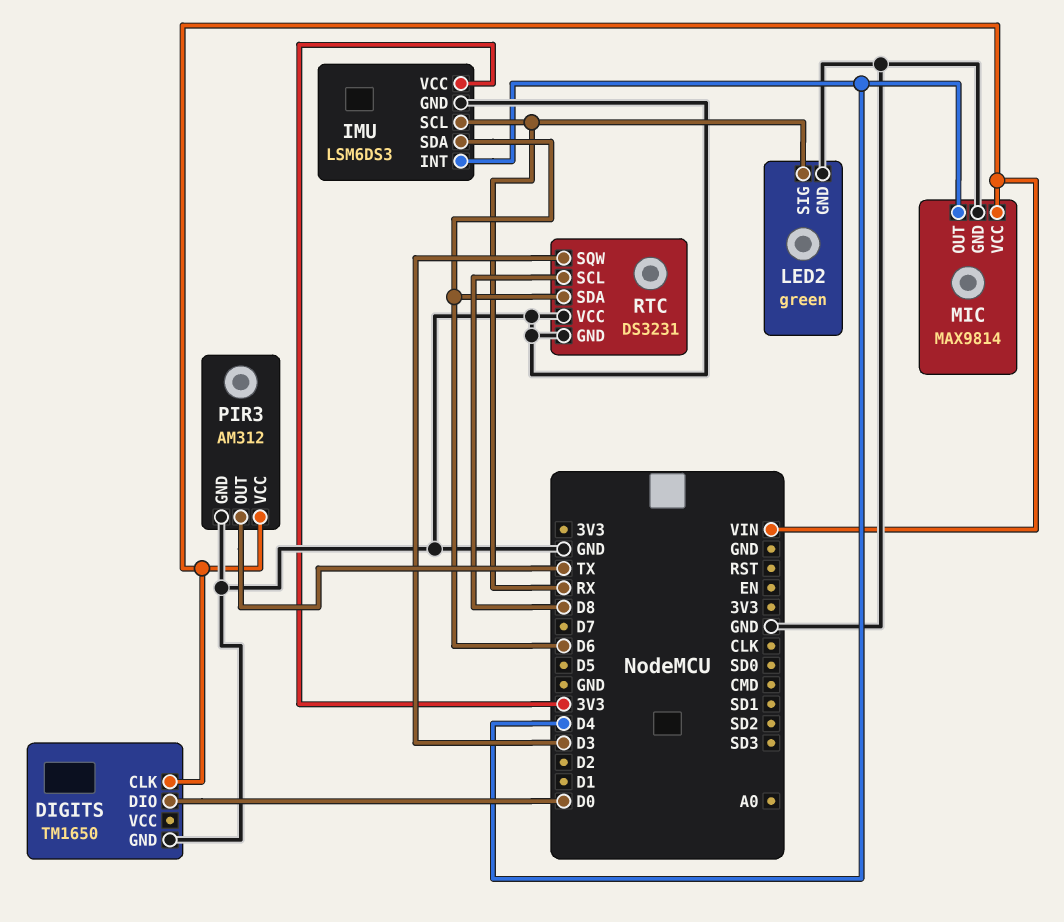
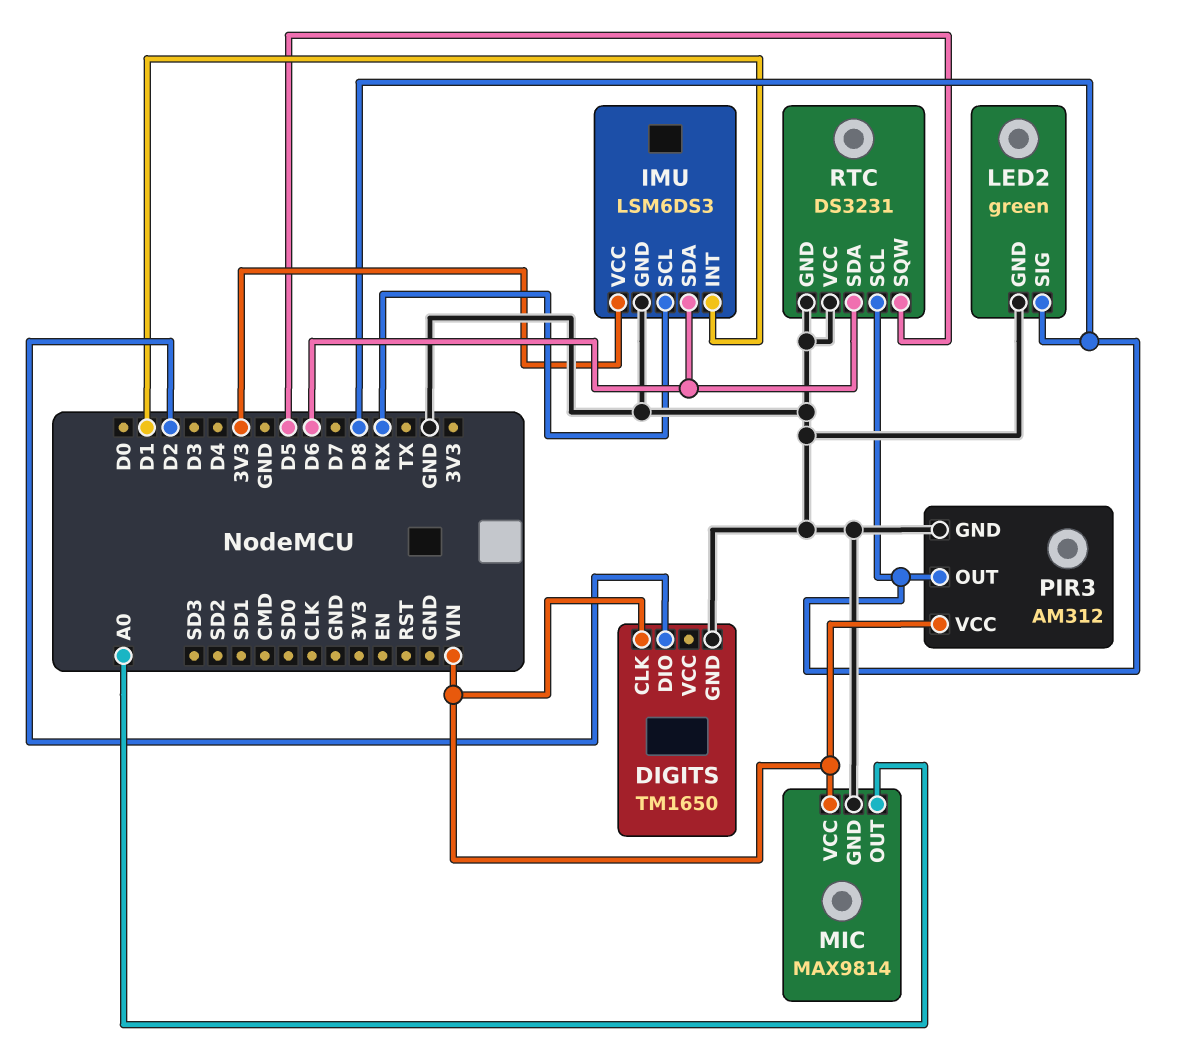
DIGITS pin DIO: D0 -> D2
IMU pin INT: D4 -> D1
LED2 pin SIG: RX -> D8
MIC pin OUT: D4 -> A0
PIR3 pin OUT: TX -> D8
RTC pin SQW: D3 -> D5

